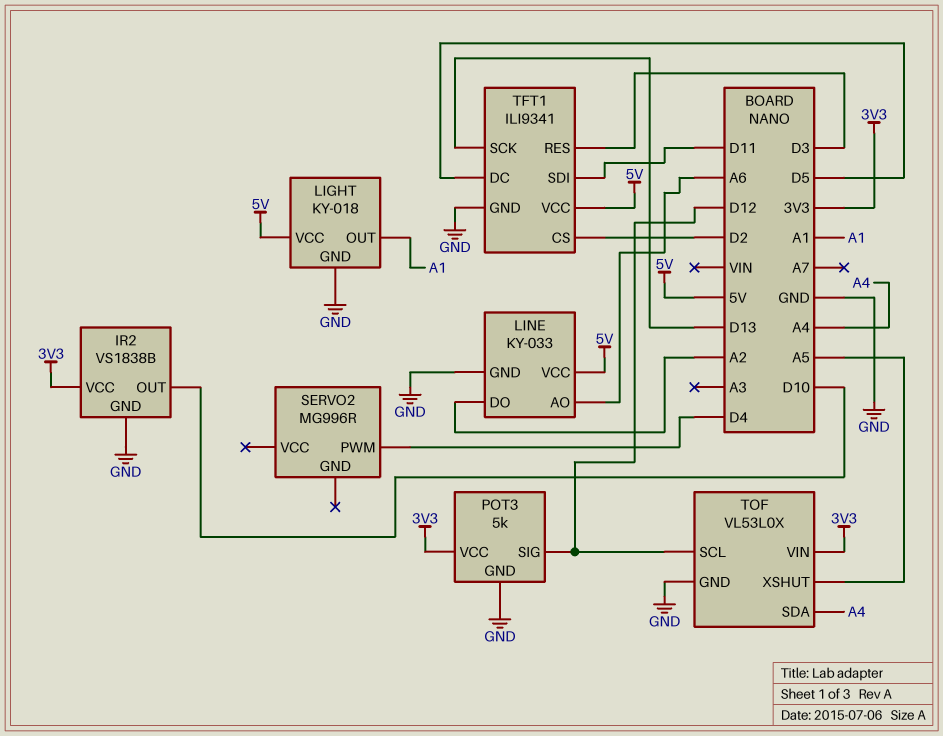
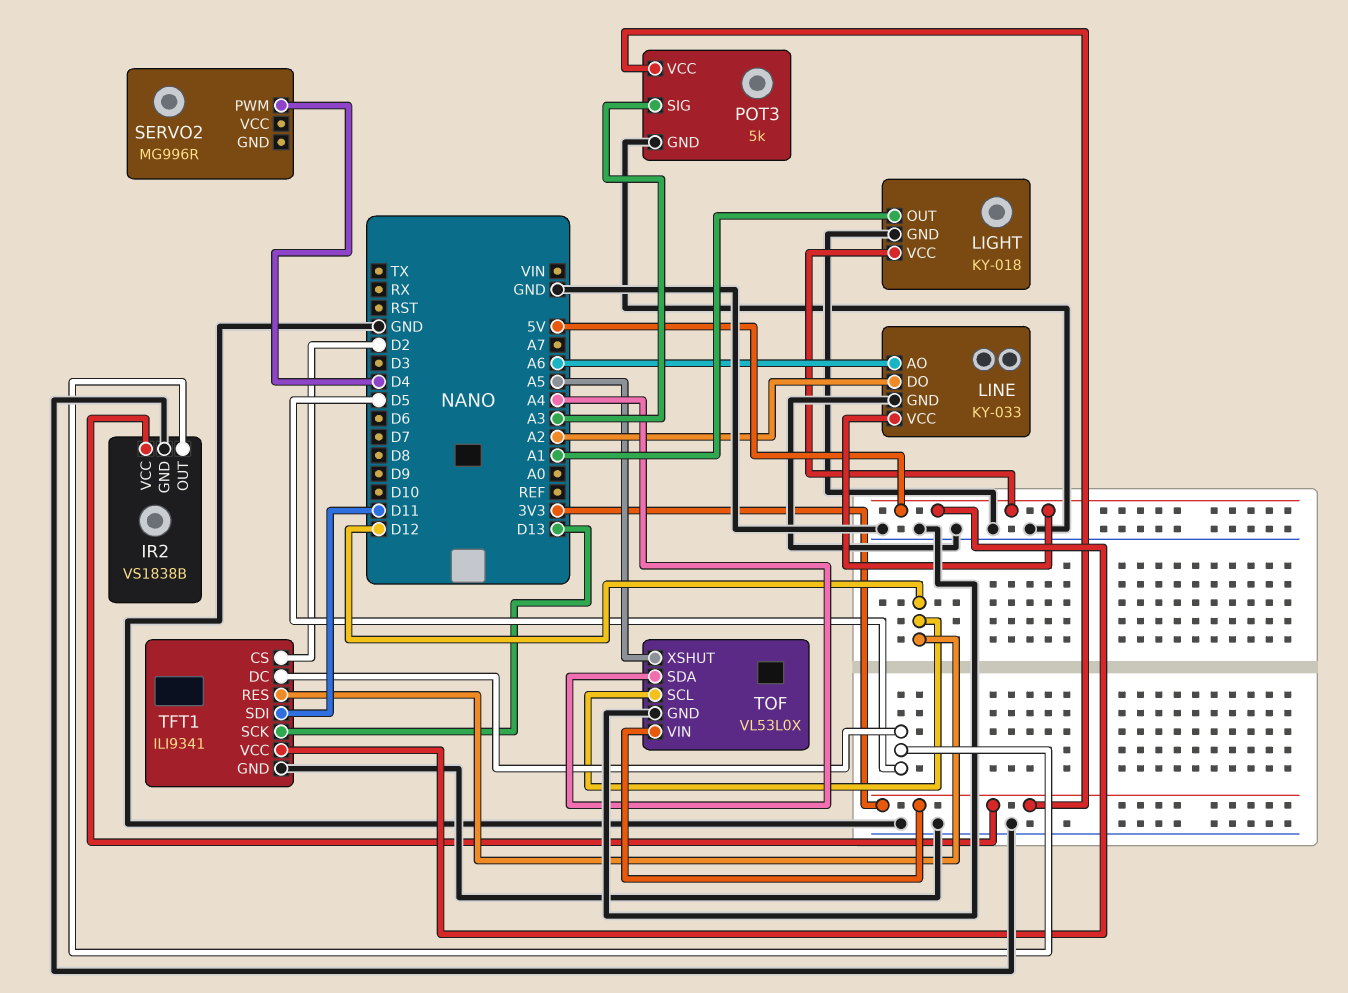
IR2 pin OUT: D10 -> D5
POT3 pin SIG: D12 -> A3
TFT1 pin RES: D3 -> D12

